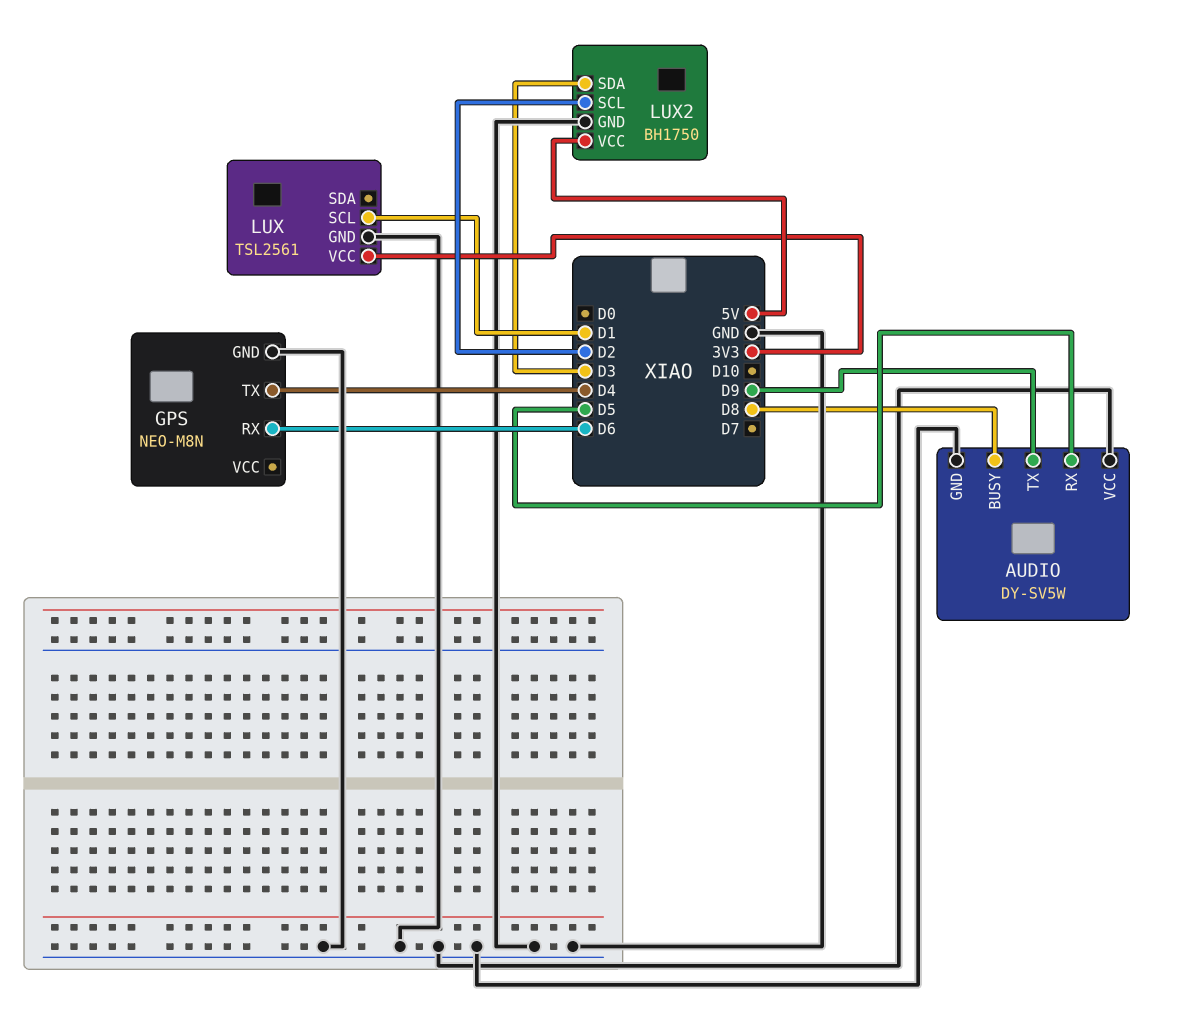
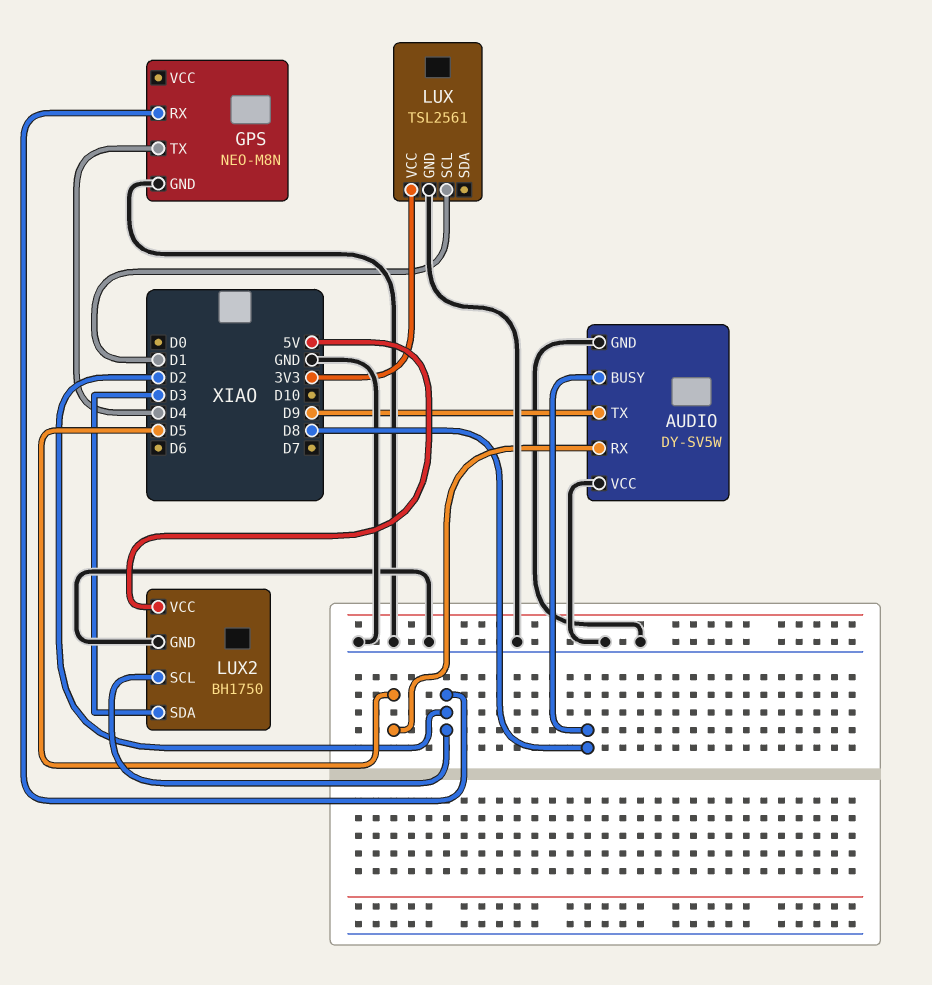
GPS pin RX: D6 -> D2

